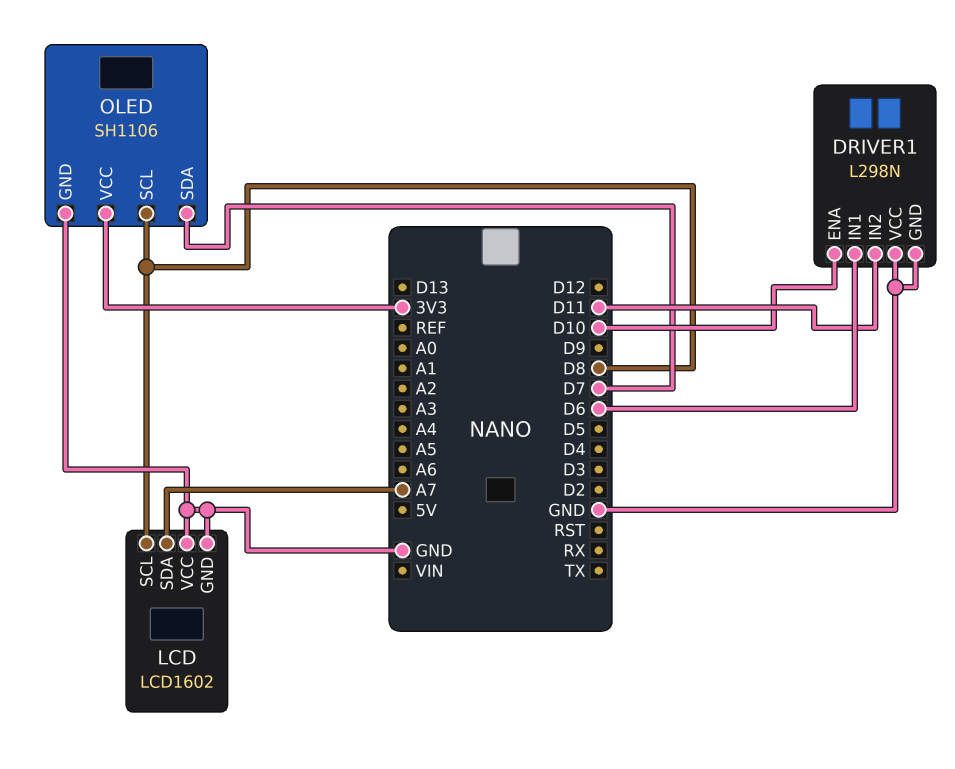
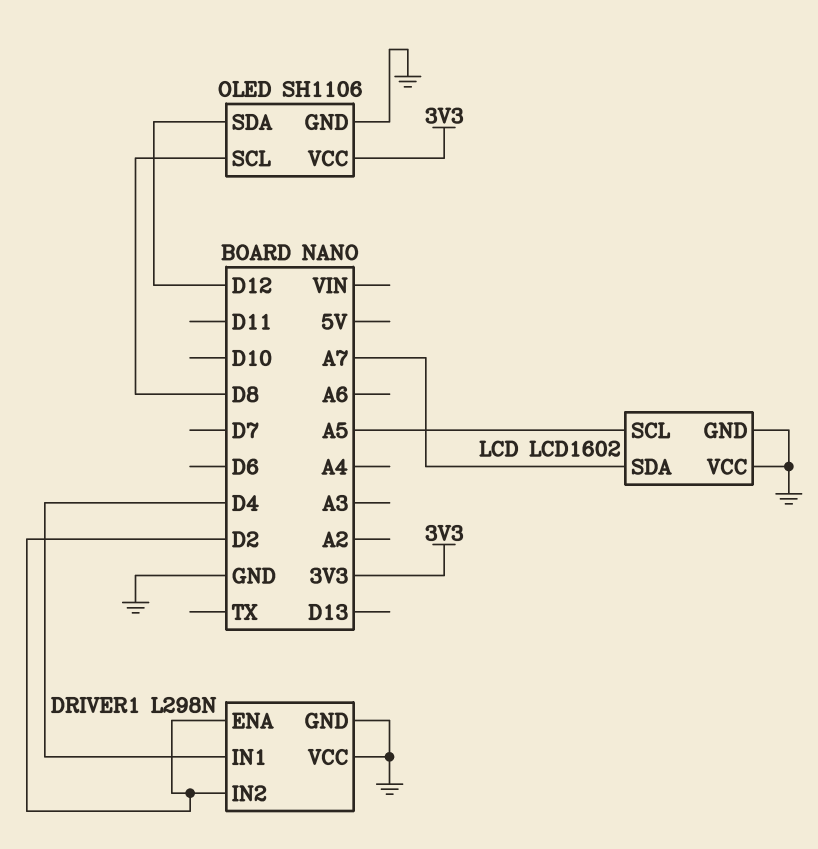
DRIVER1 pin ENA: D10 -> D2
DRIVER1 pin IN1: D6 -> D4
DRIVER1 pin IN2: D11 -> D2
LCD pin SCL: D8 -> A5
OLED pin SDA: D7 -> D12

